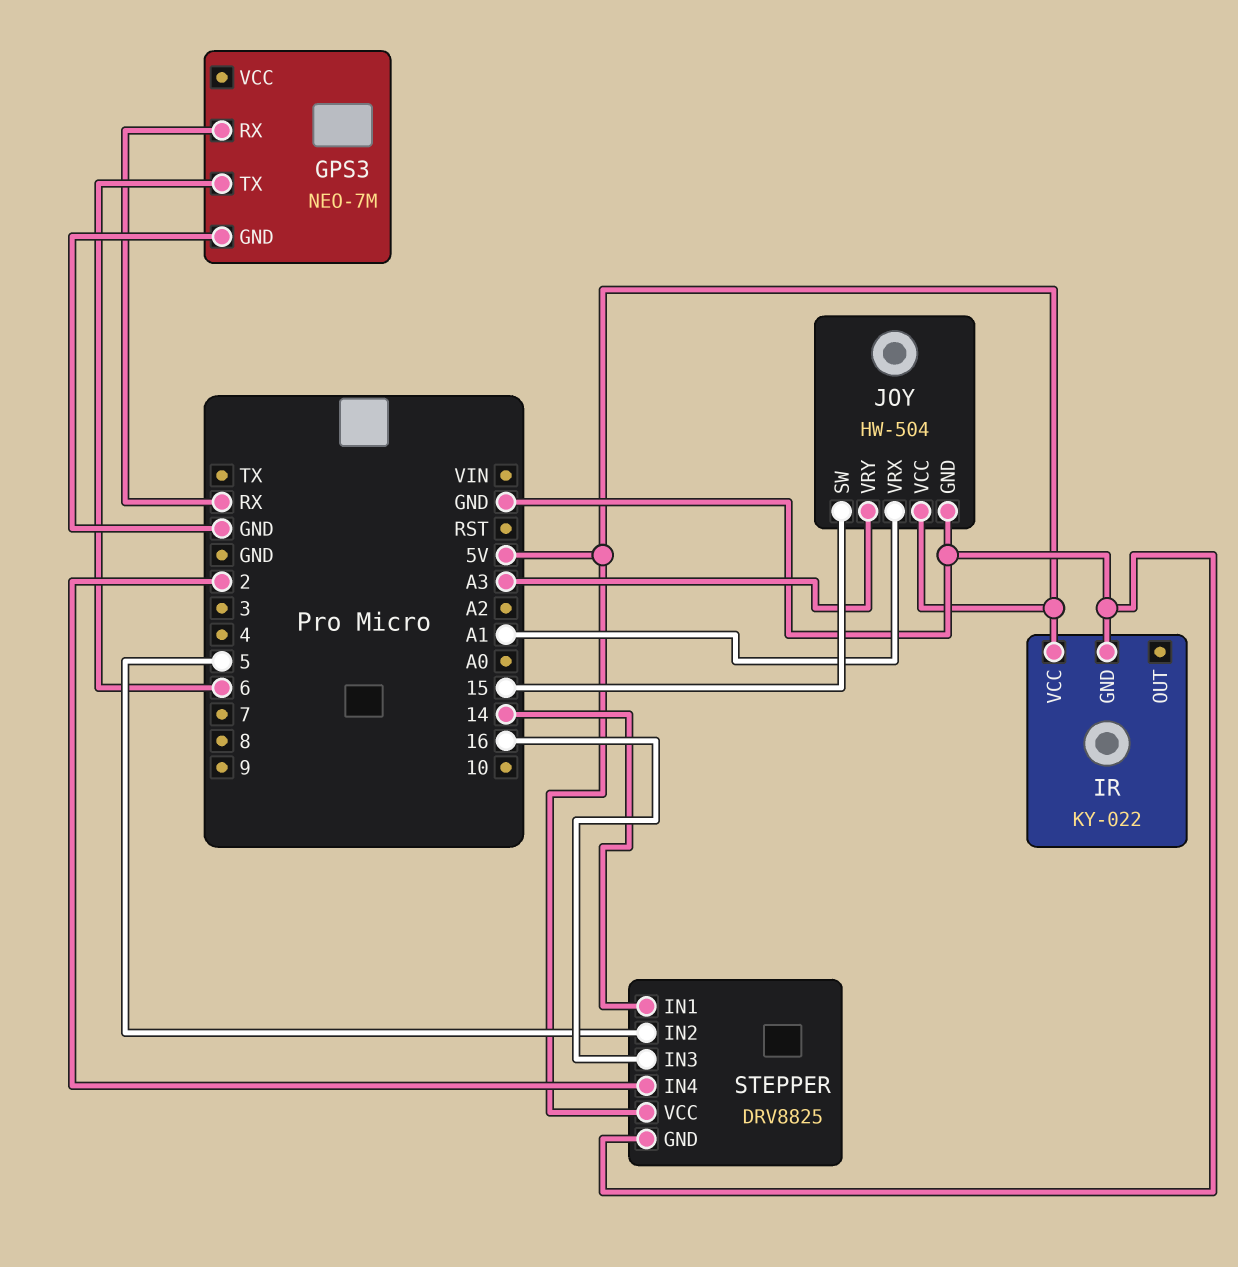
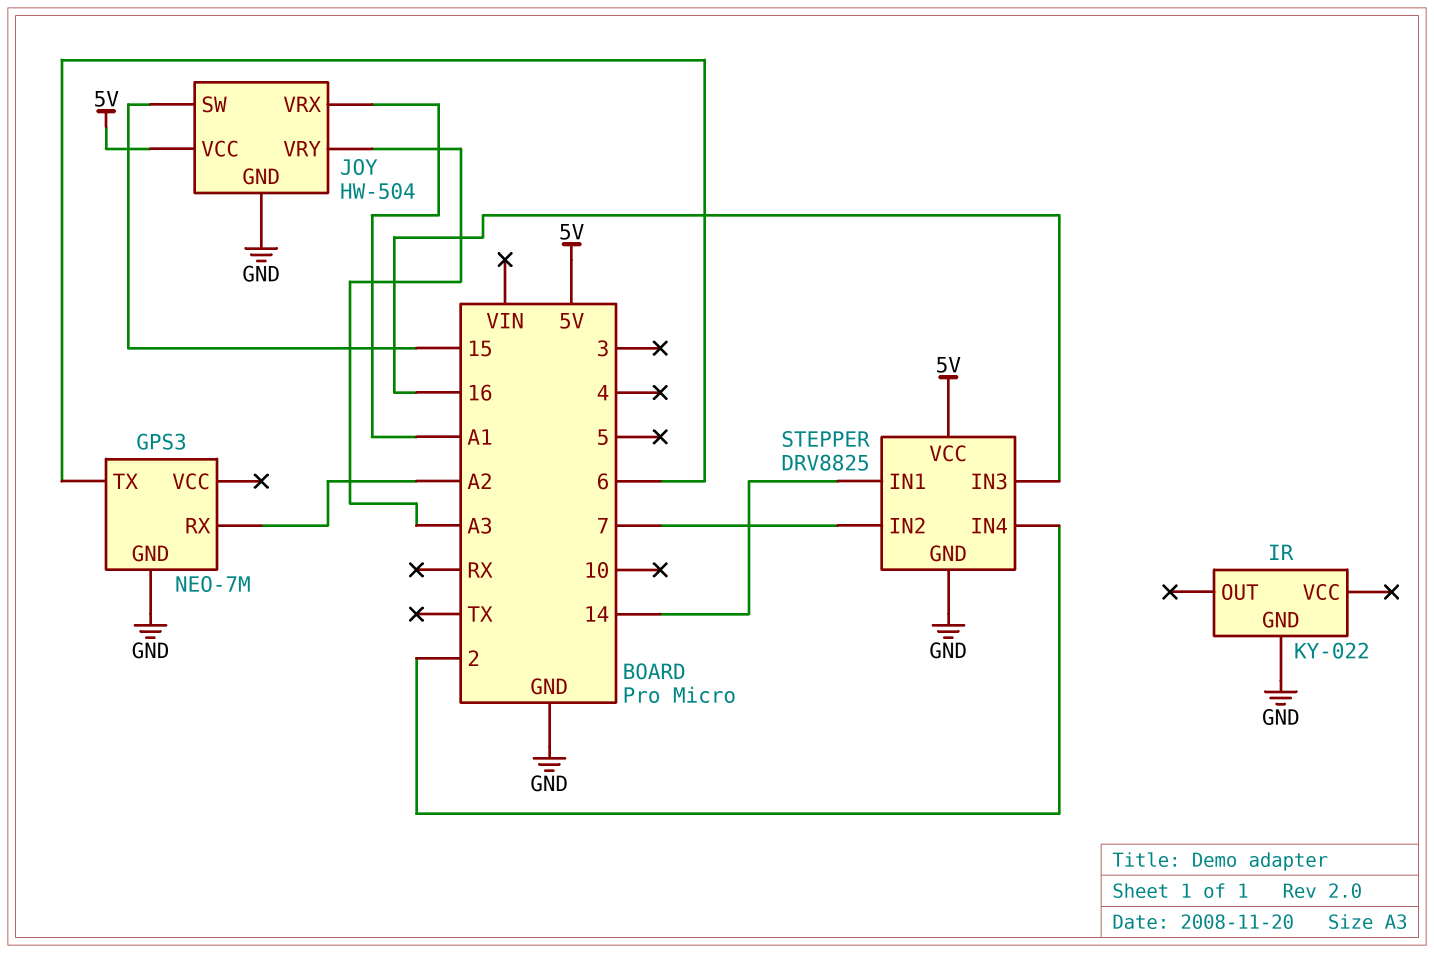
GPS3 pin RX: RX -> A2
IR pin VCC: 5V -> none
STEPPER pin IN2: 5 -> 7

